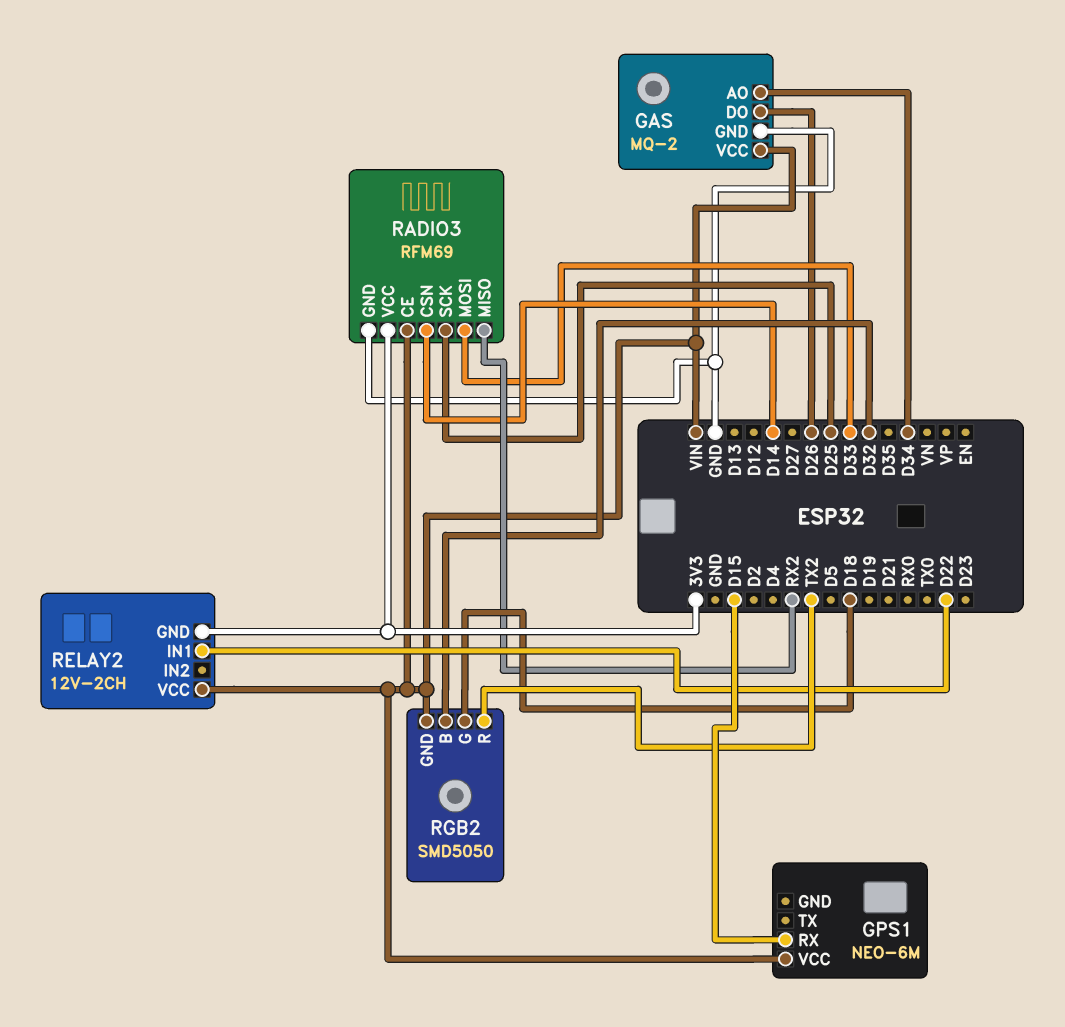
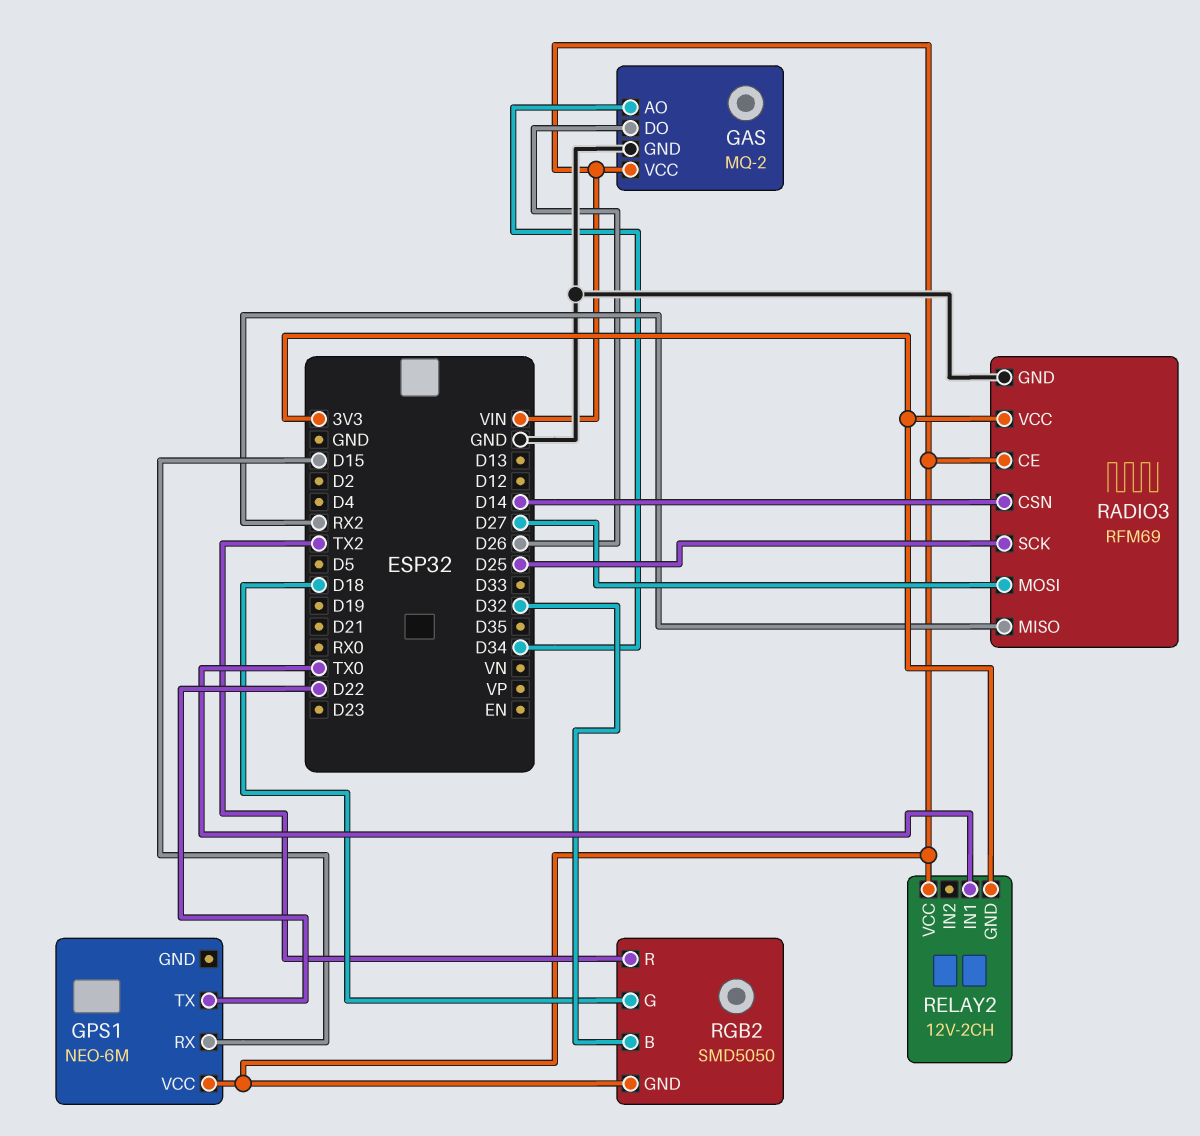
GPS1 pin TX: none -> D22
RADIO3 pin MOSI: D33 -> D27
RELAY2 pin IN1: D22 -> TX0

